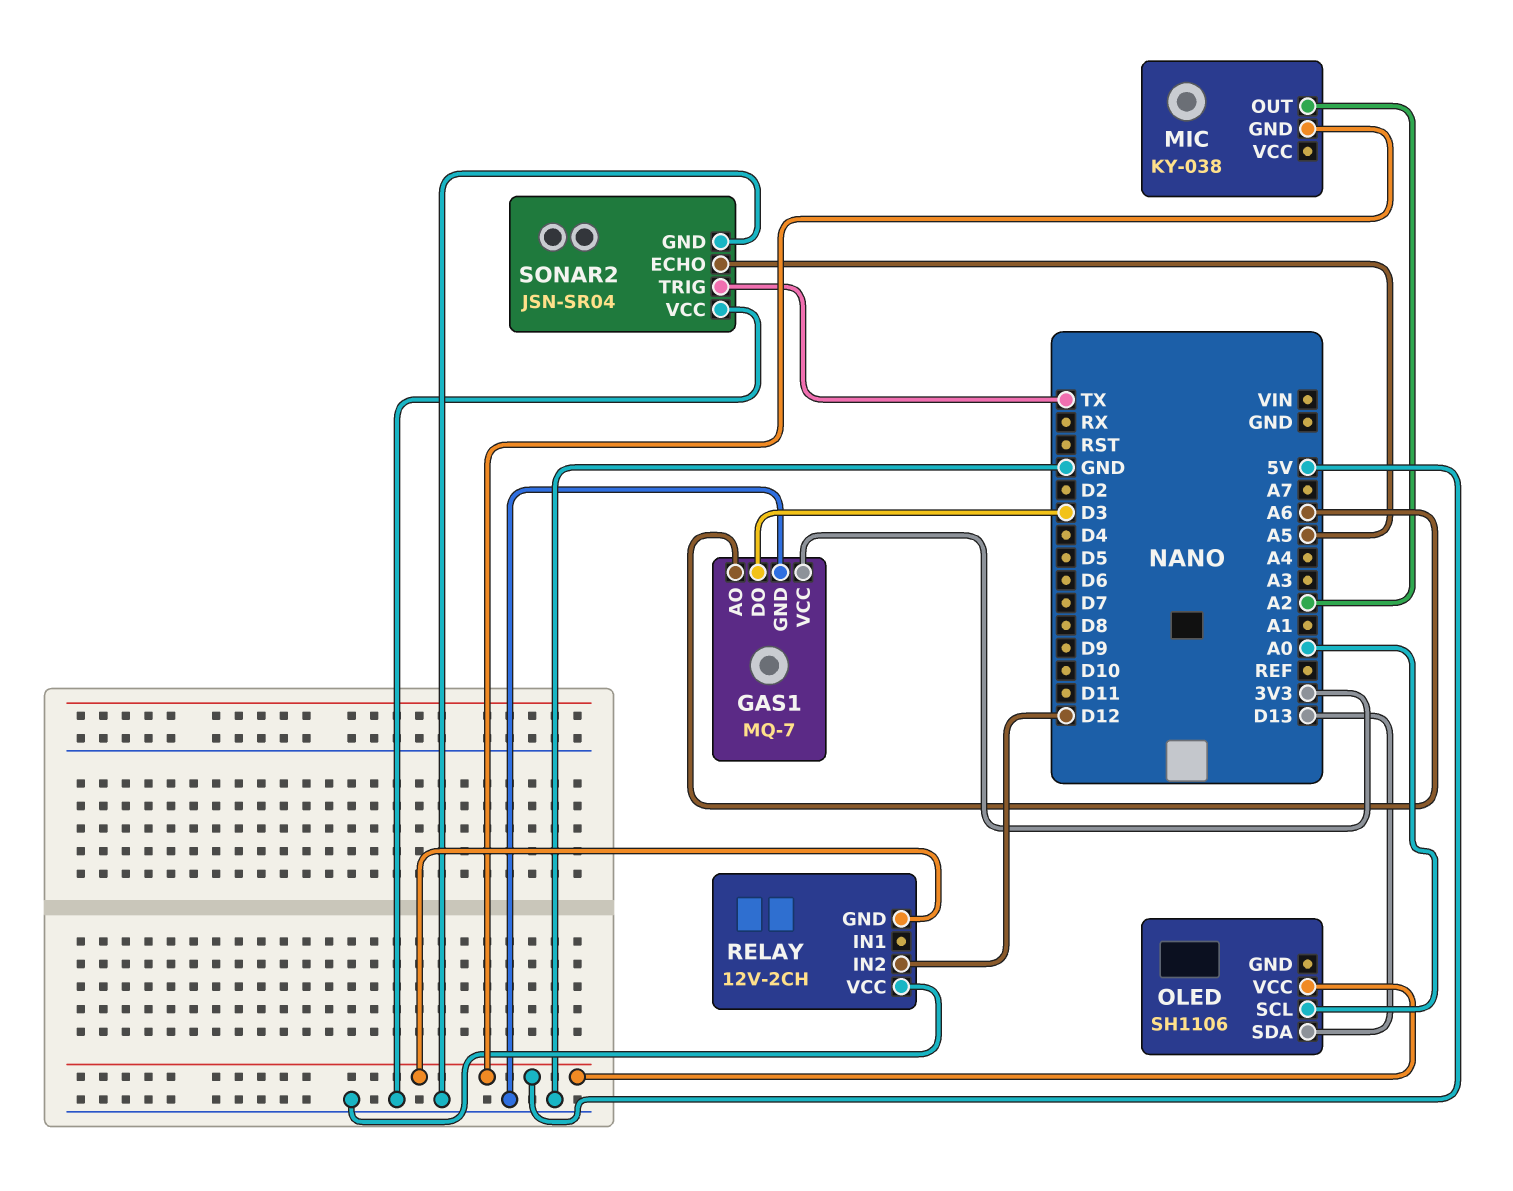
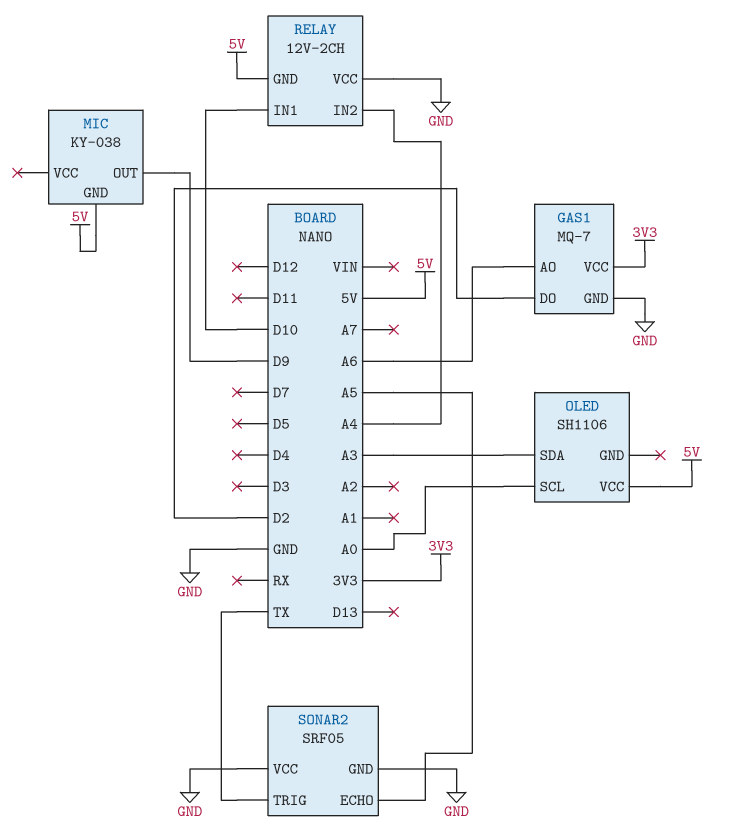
GAS1 pin DO: D3 -> D2
MIC pin OUT: A2 -> D9
OLED pin SDA: D13 -> A3
RELAY pin IN1: none -> D10
RELAY pin IN2: D12 -> A4
SONAR2: JSN-SR04 -> SRF05

